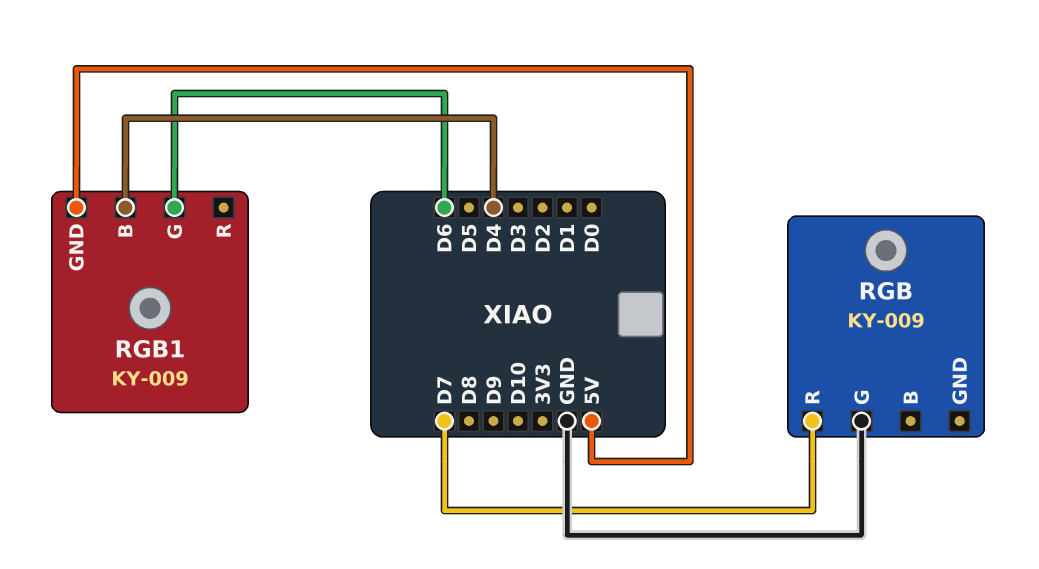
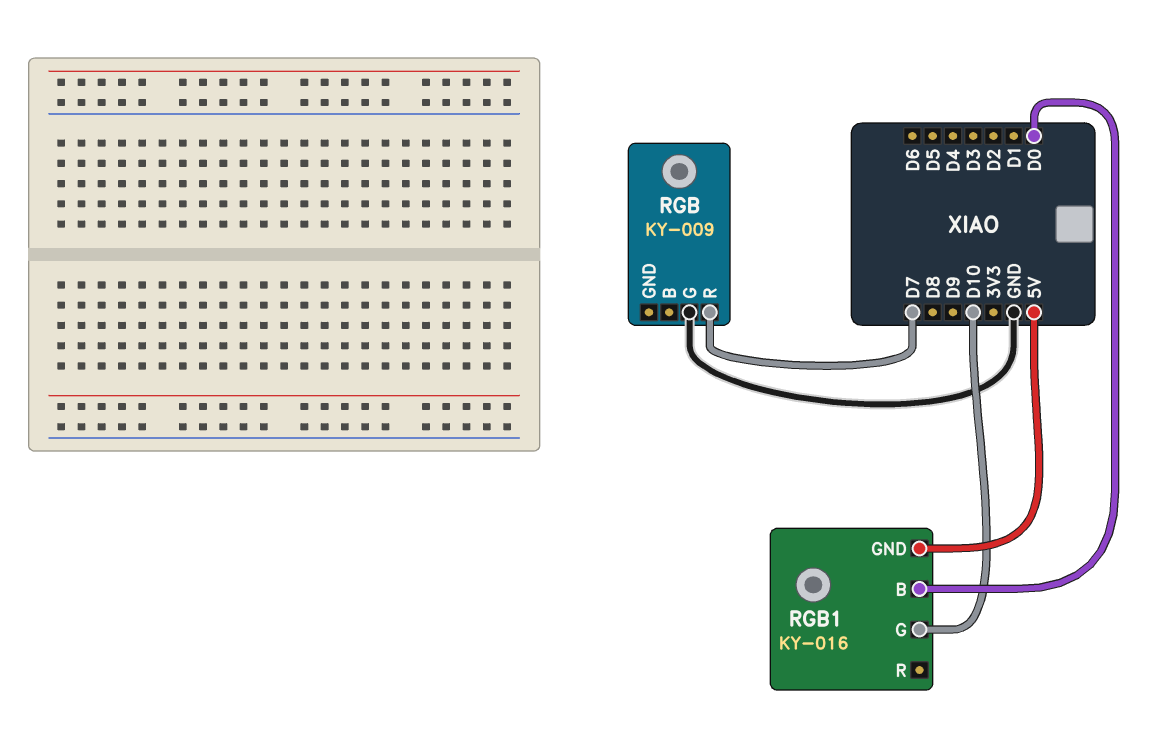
RGB1: KY-009 -> KY-016
RGB1 pin B: D4 -> D0
RGB1 pin G: D6 -> D10

